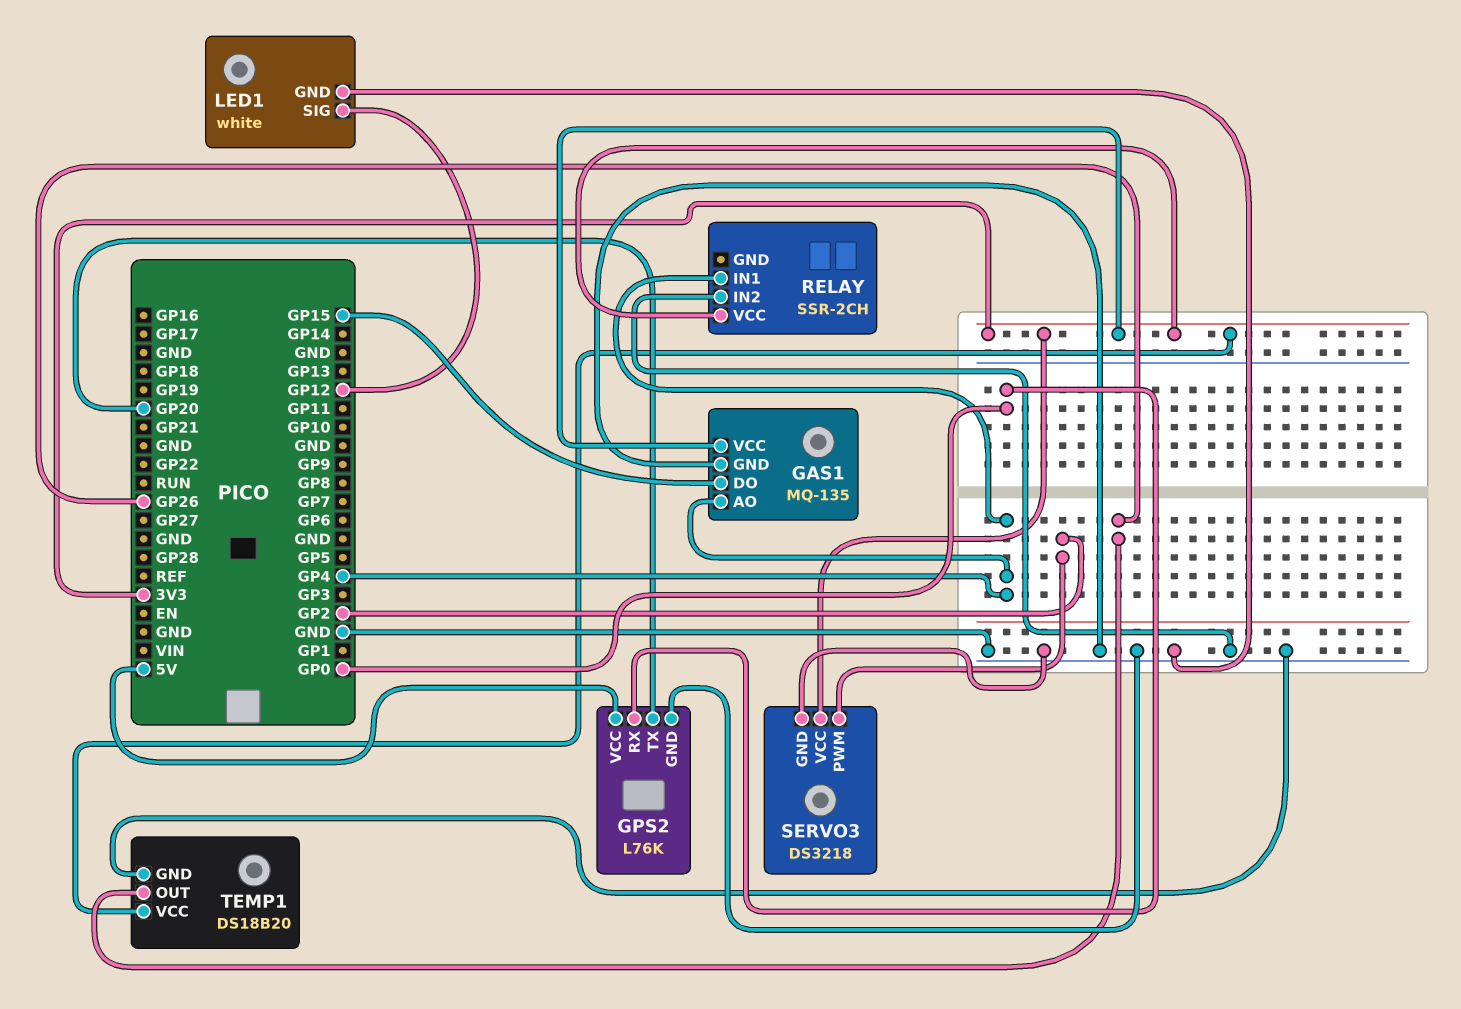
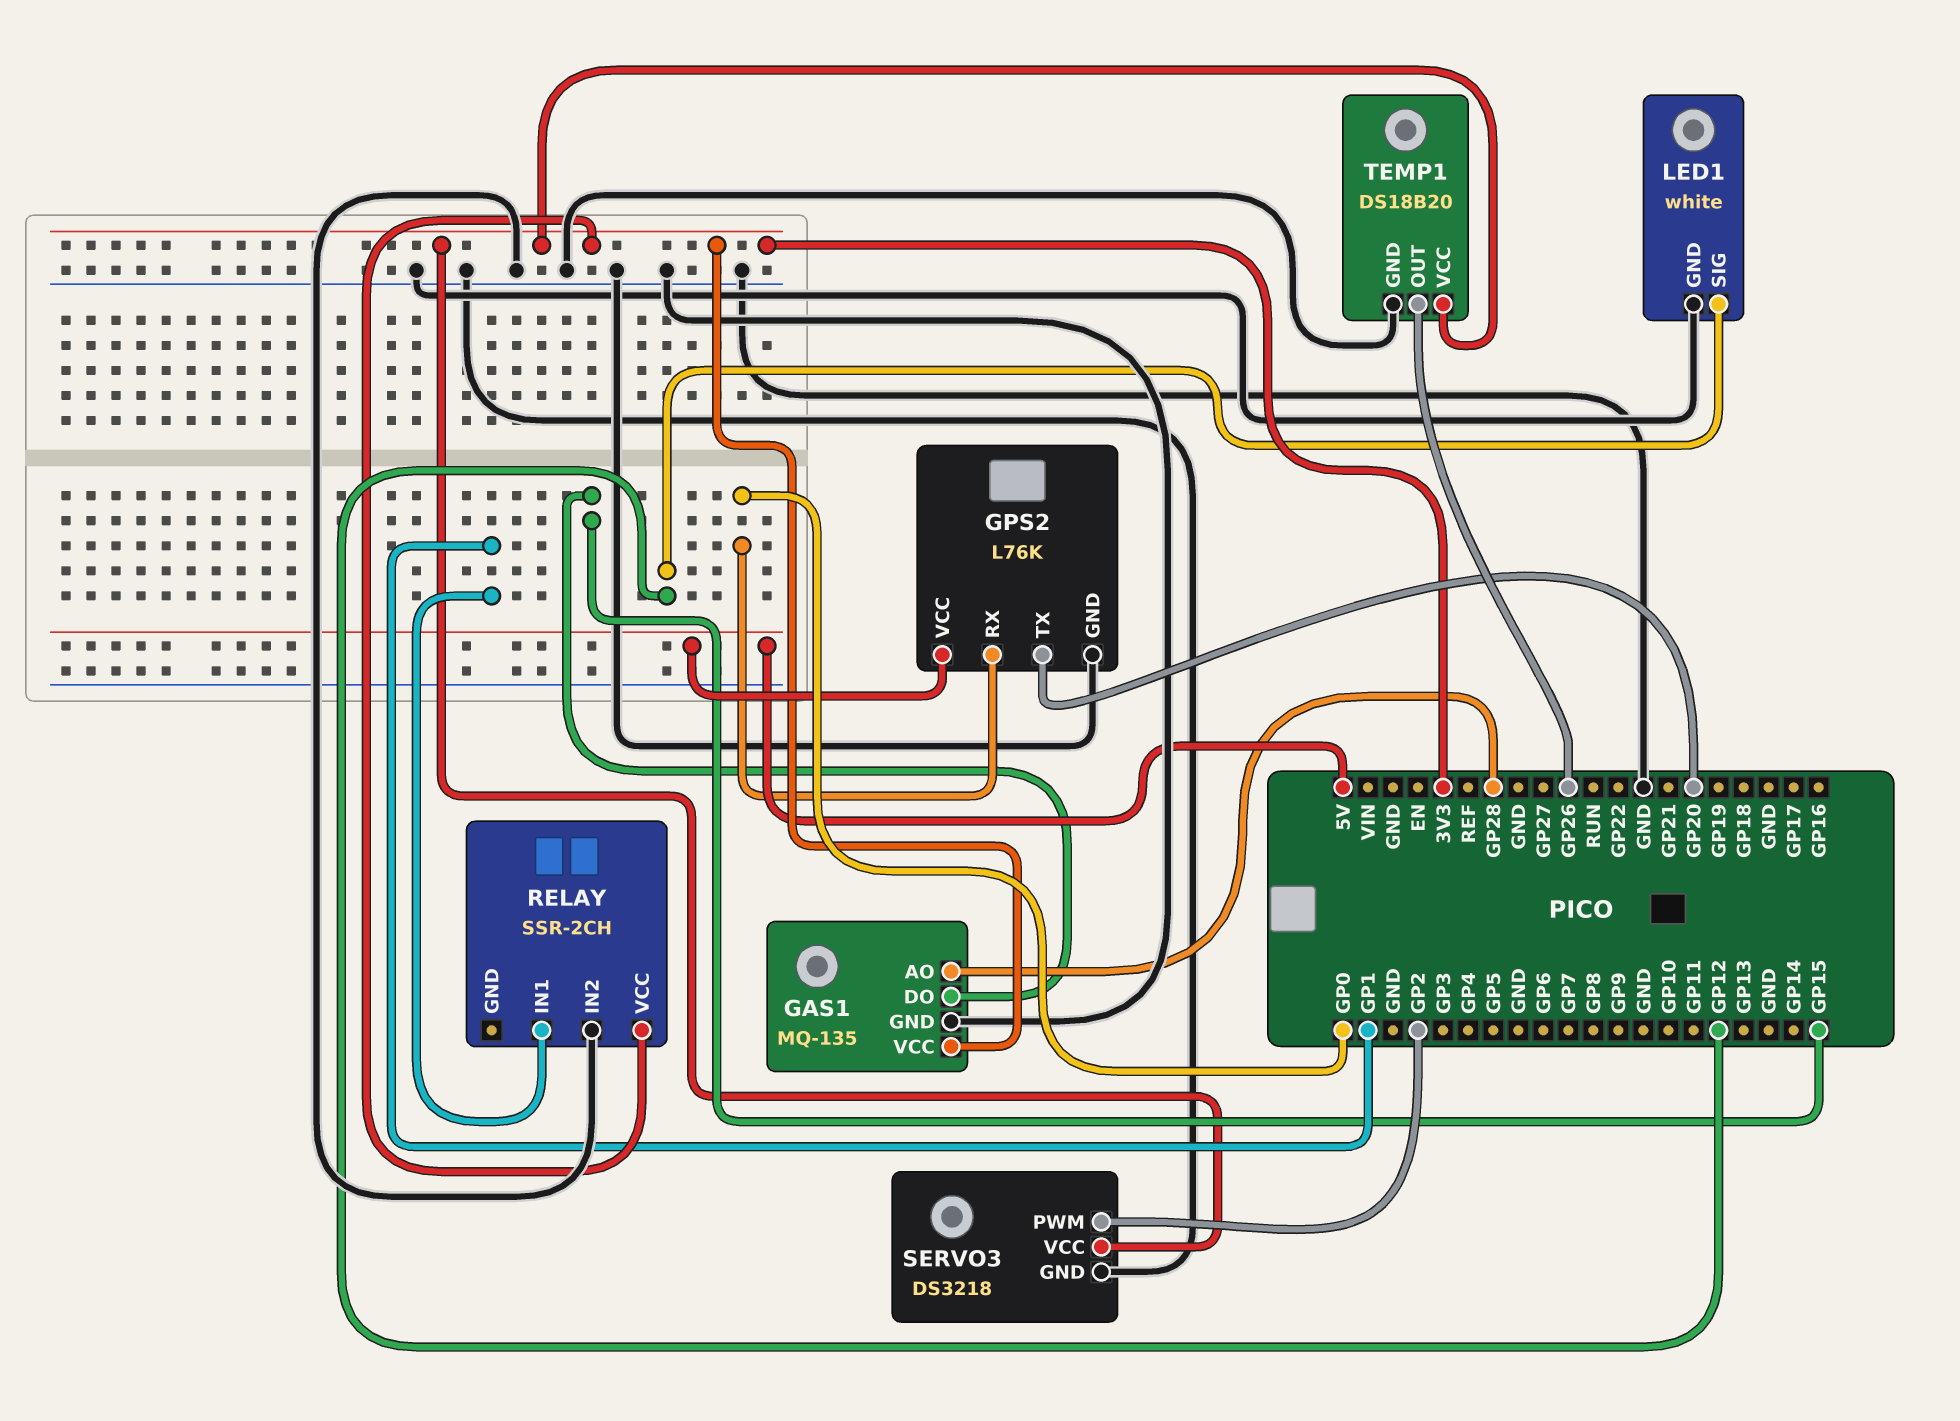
GAS1 pin AO: GP4 -> GP28
RELAY pin IN1: GP4 -> GP1

